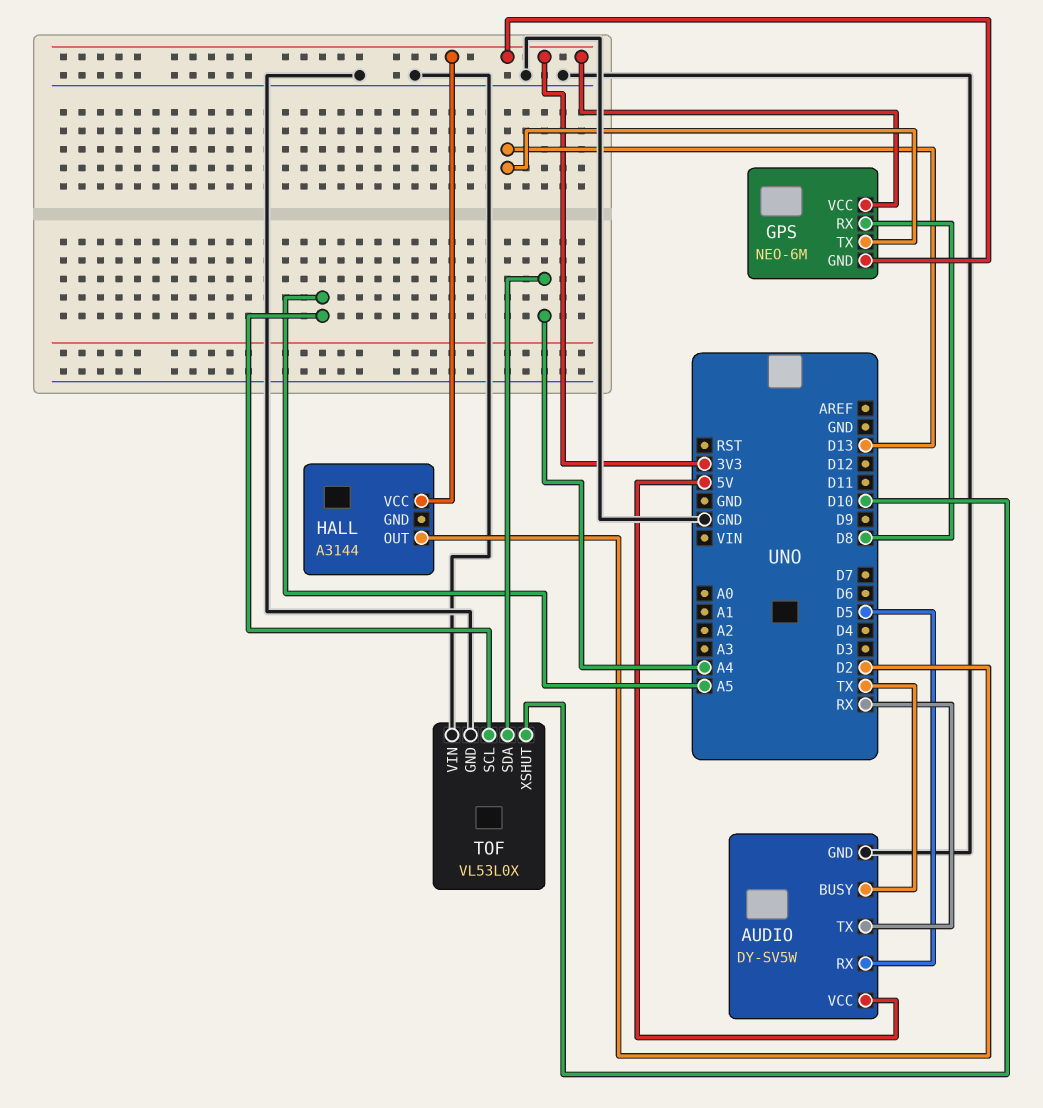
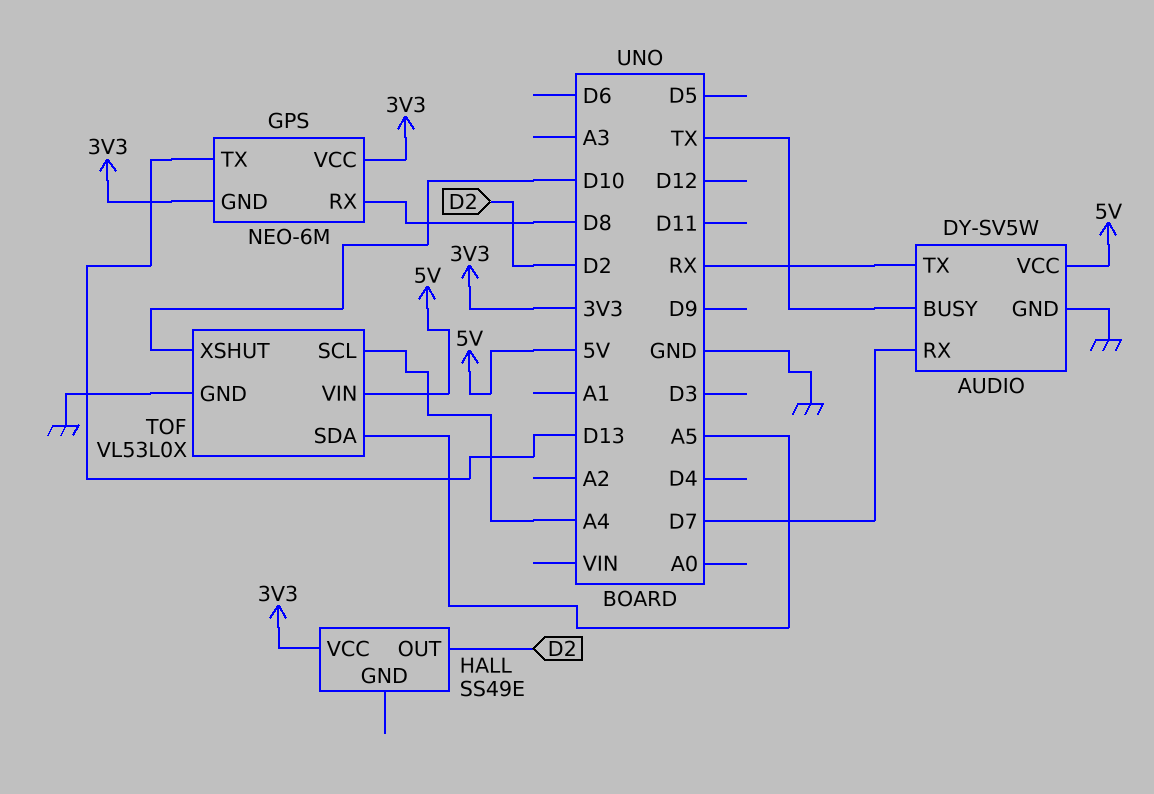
AUDIO pin RX: D5 -> D7
HALL: A3144 -> SS49E
TOF pin SCL: A5 -> A4
TOF pin SDA: A4 -> A5
TOF pin VIN: GND -> 5V

